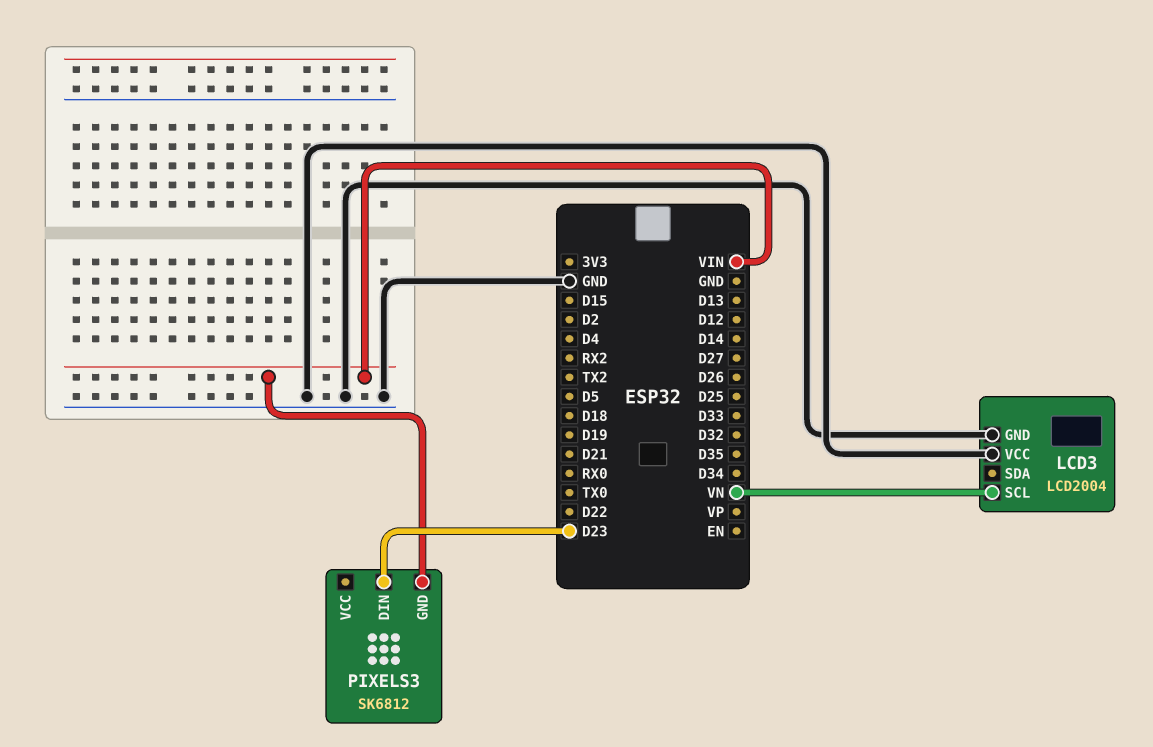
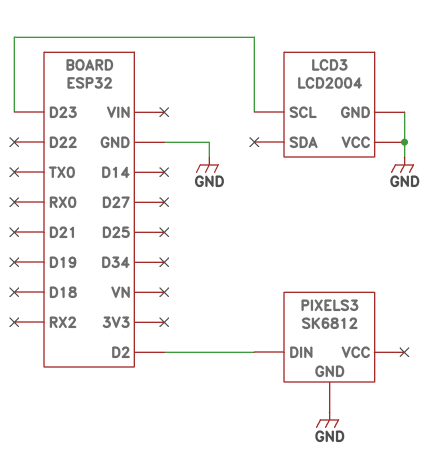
LCD3 pin SCL: VN -> D23
PIXELS3 pin DIN: D23 -> D2
PIXELS3 pin GND: VIN -> GND

